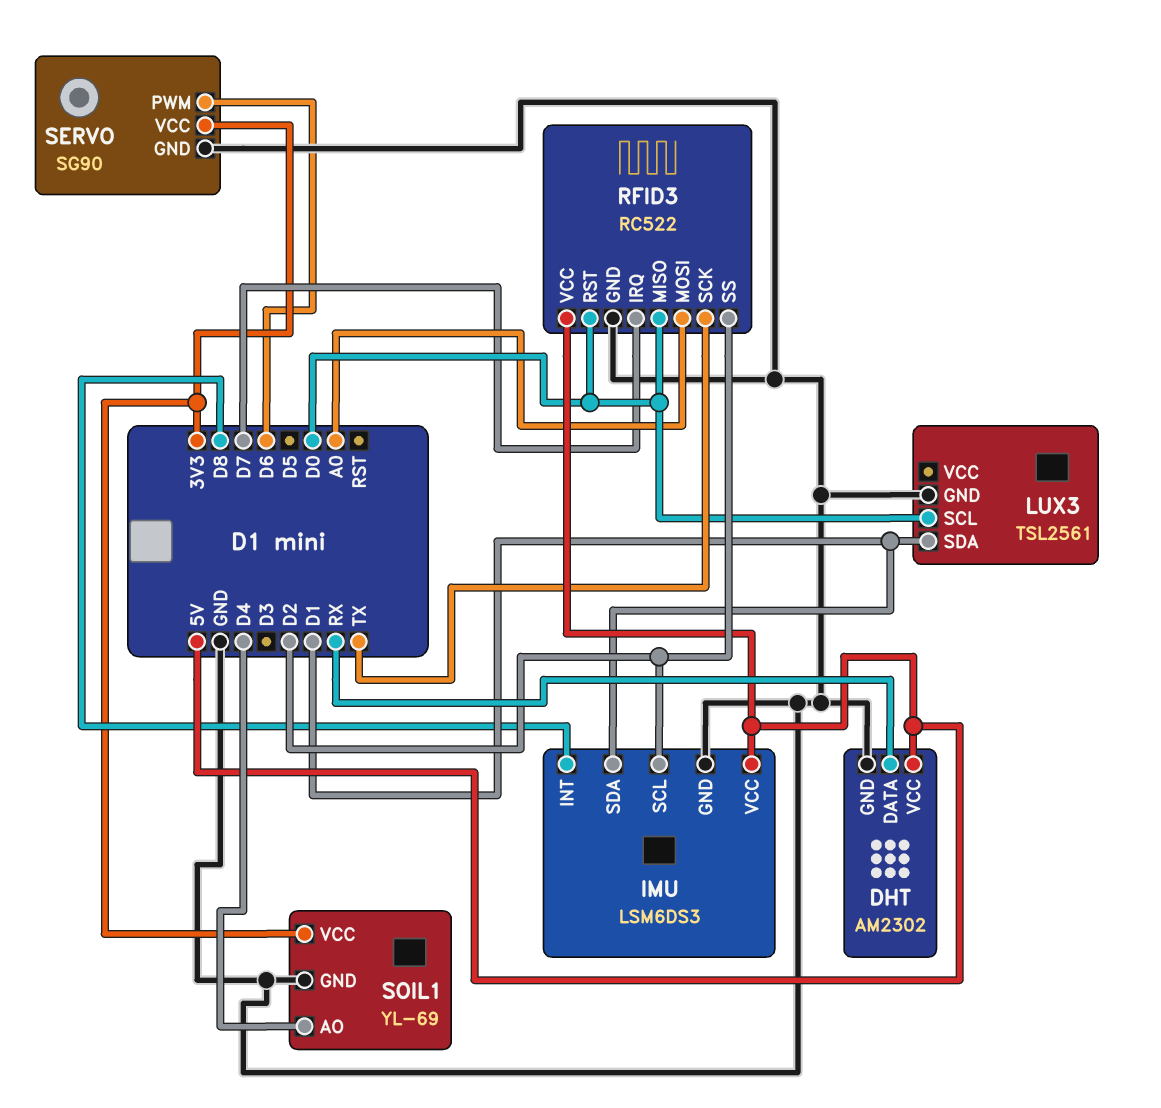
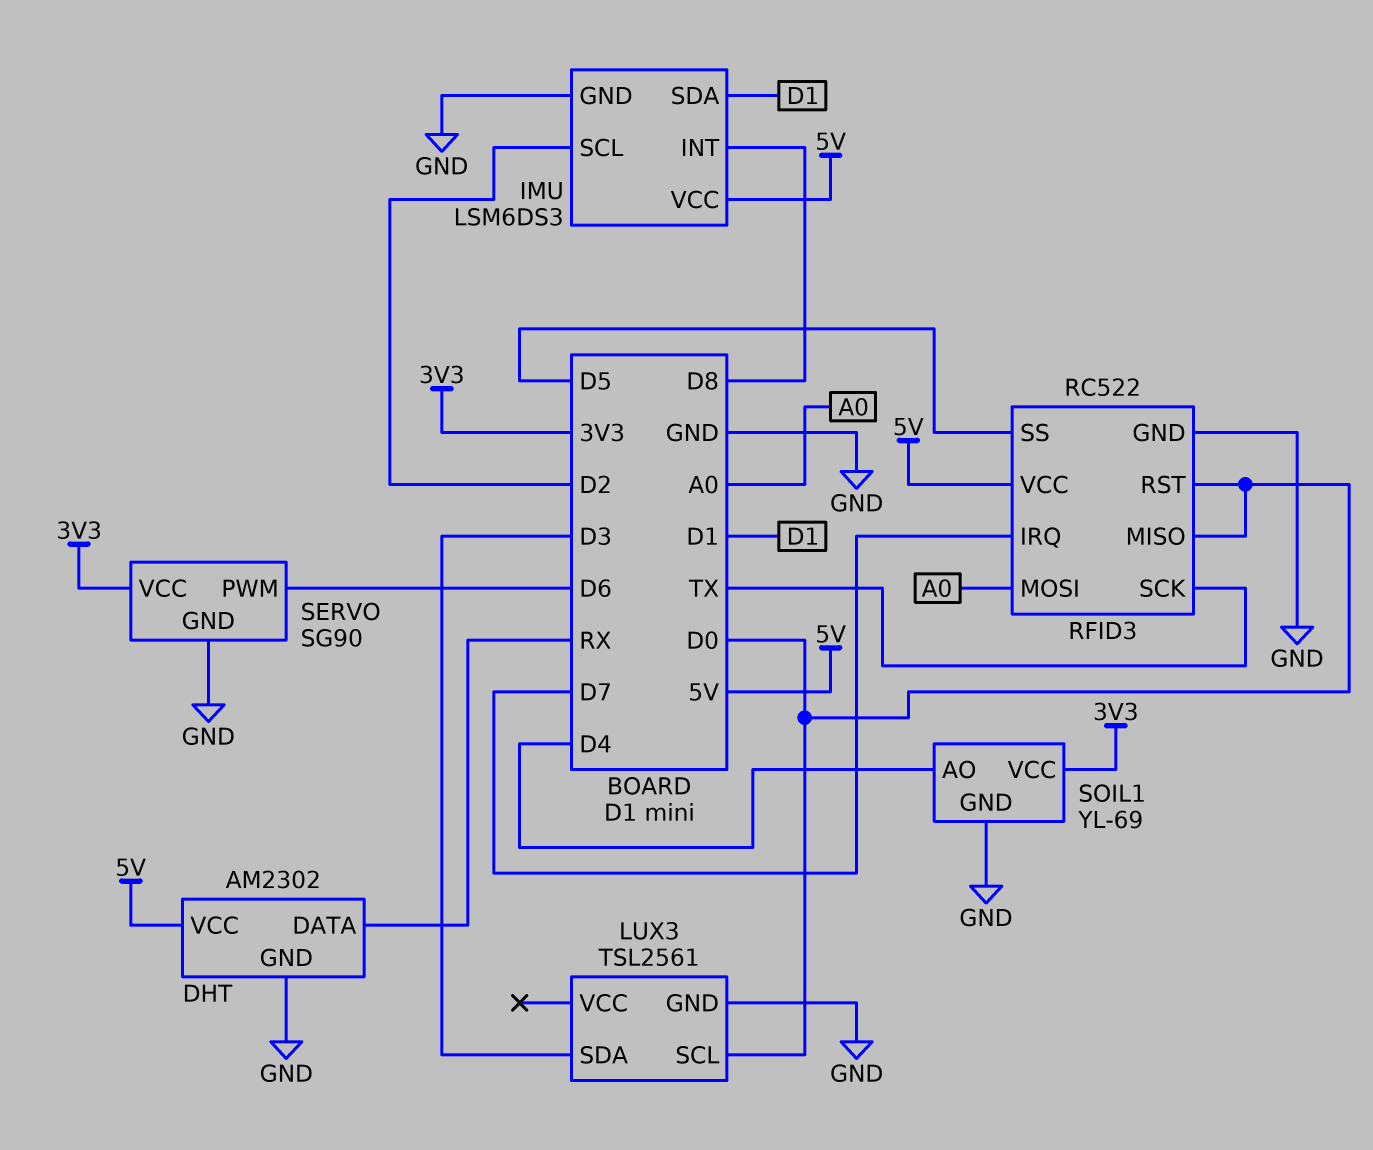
LUX3 pin SDA: D1 -> D3
RFID3 pin SS: D2 -> D5

